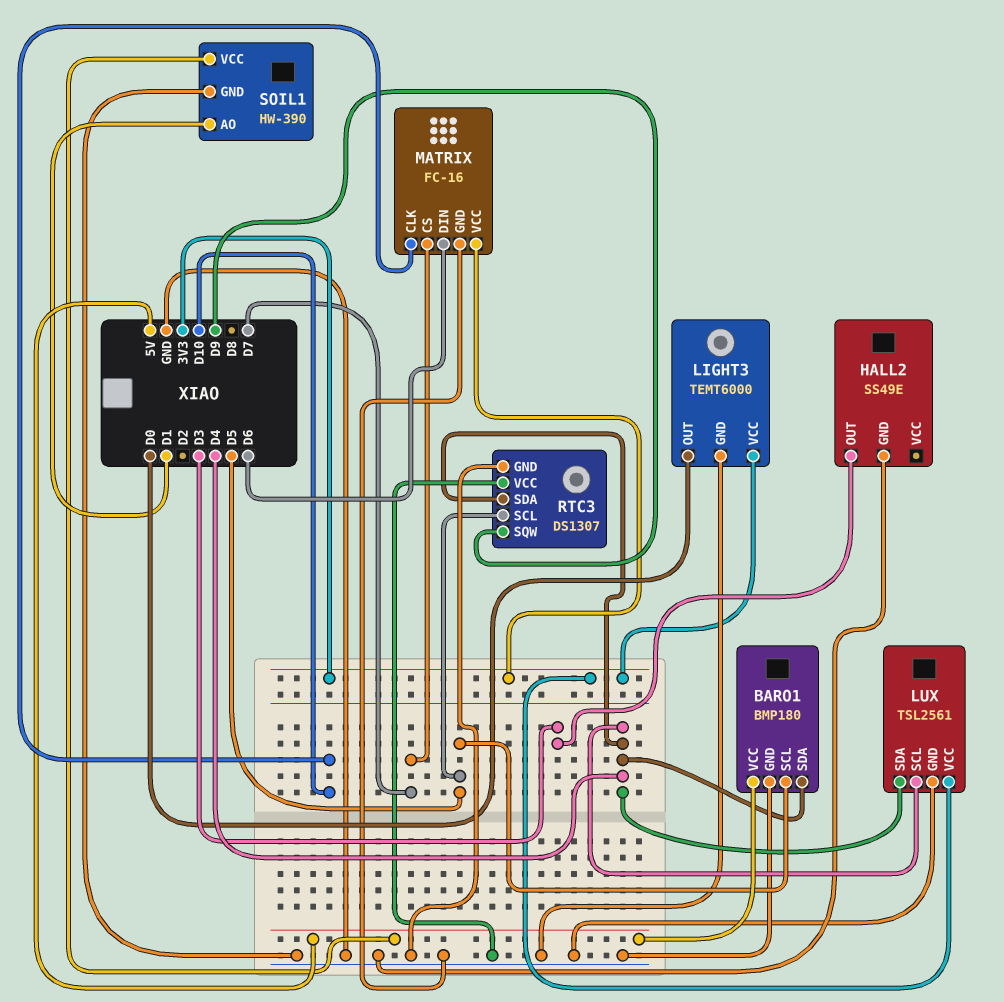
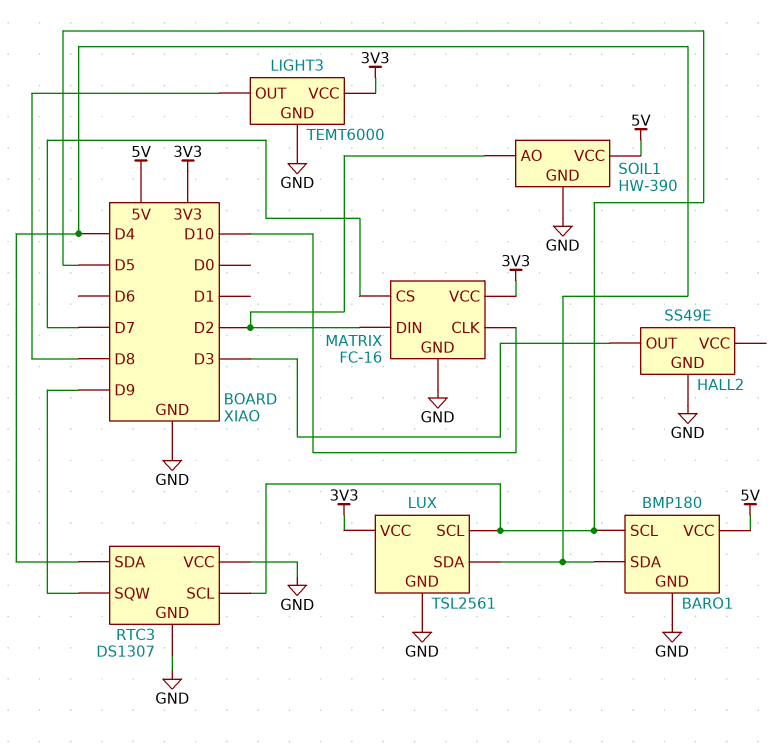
LIGHT3 pin OUT: D0 -> D8
LUX pin SCL: D4 -> D5
MATRIX pin DIN: D6 -> D2
SOIL1 pin AO: D1 -> D2

